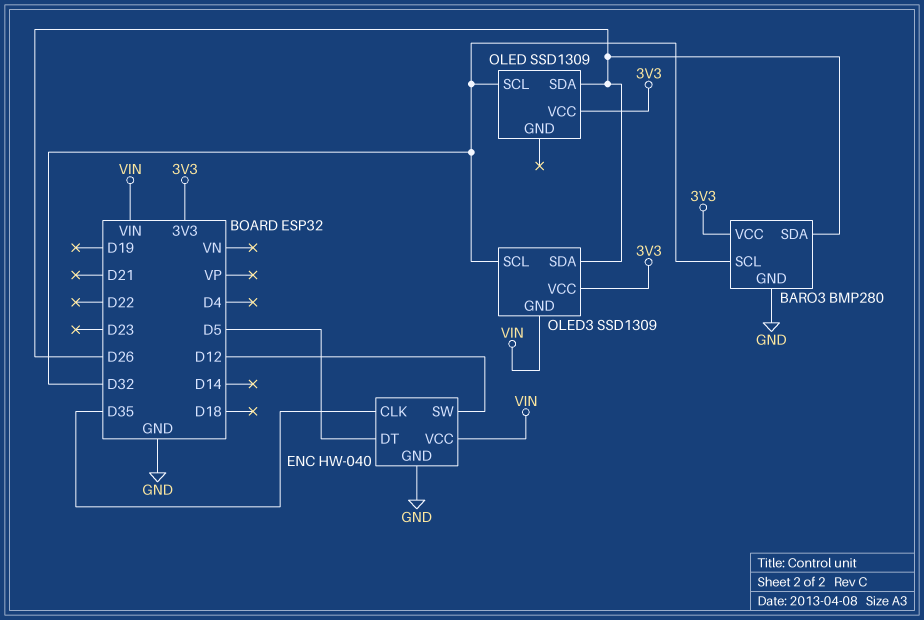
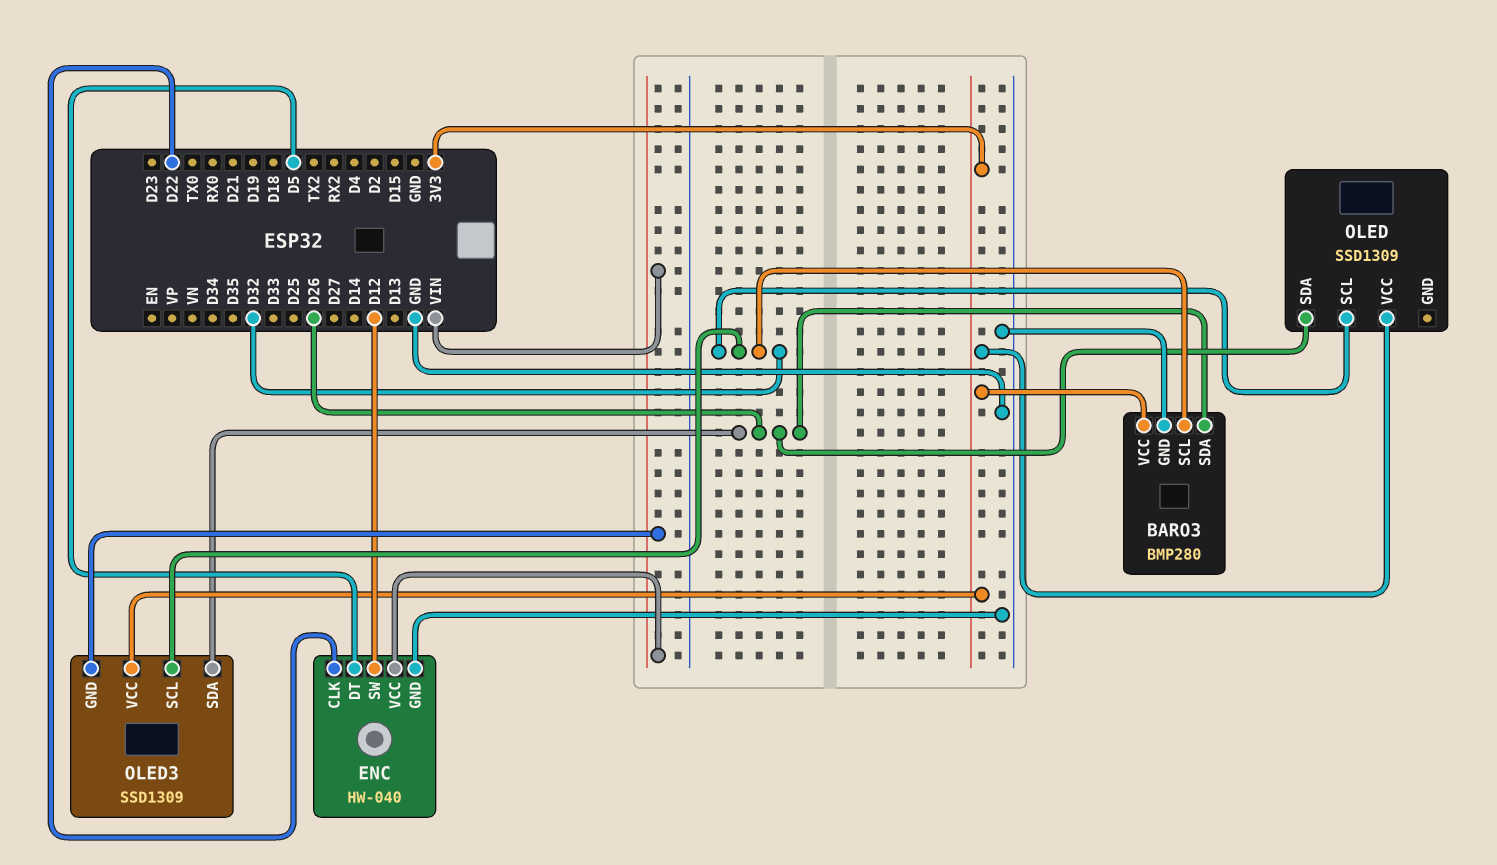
ENC pin CLK: D35 -> D22

